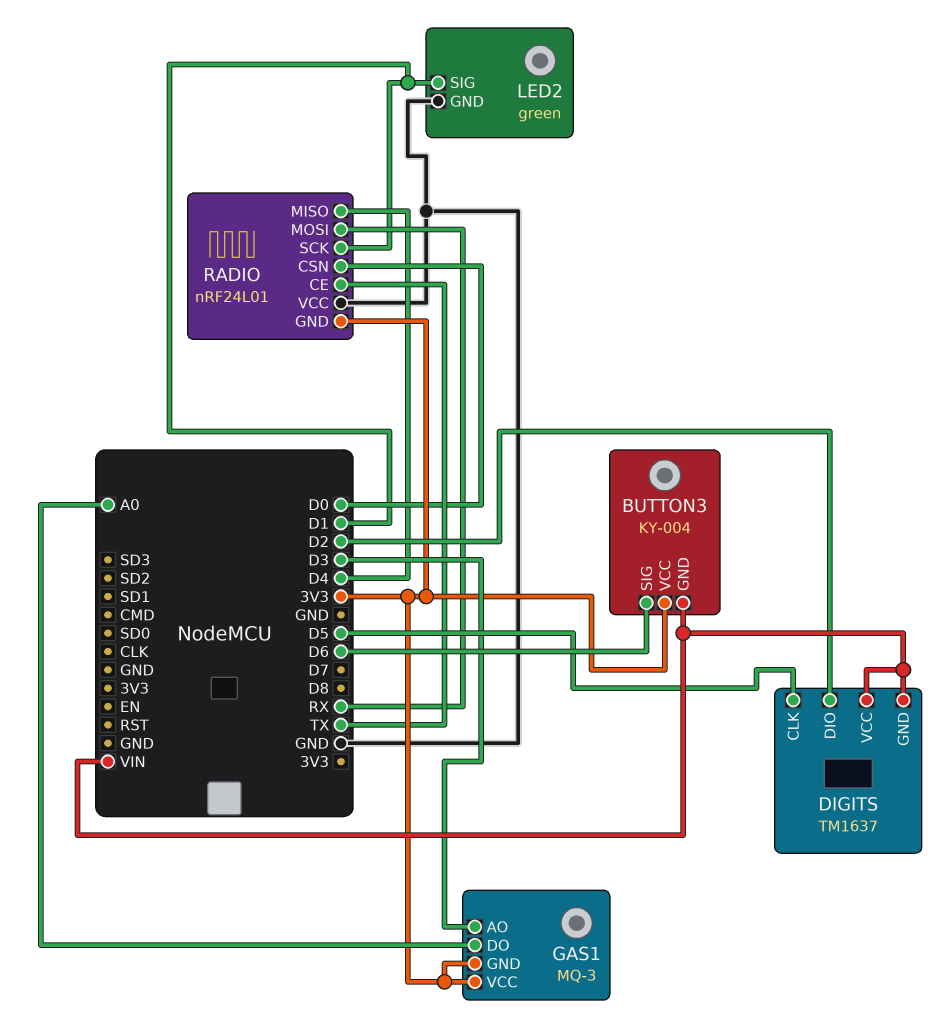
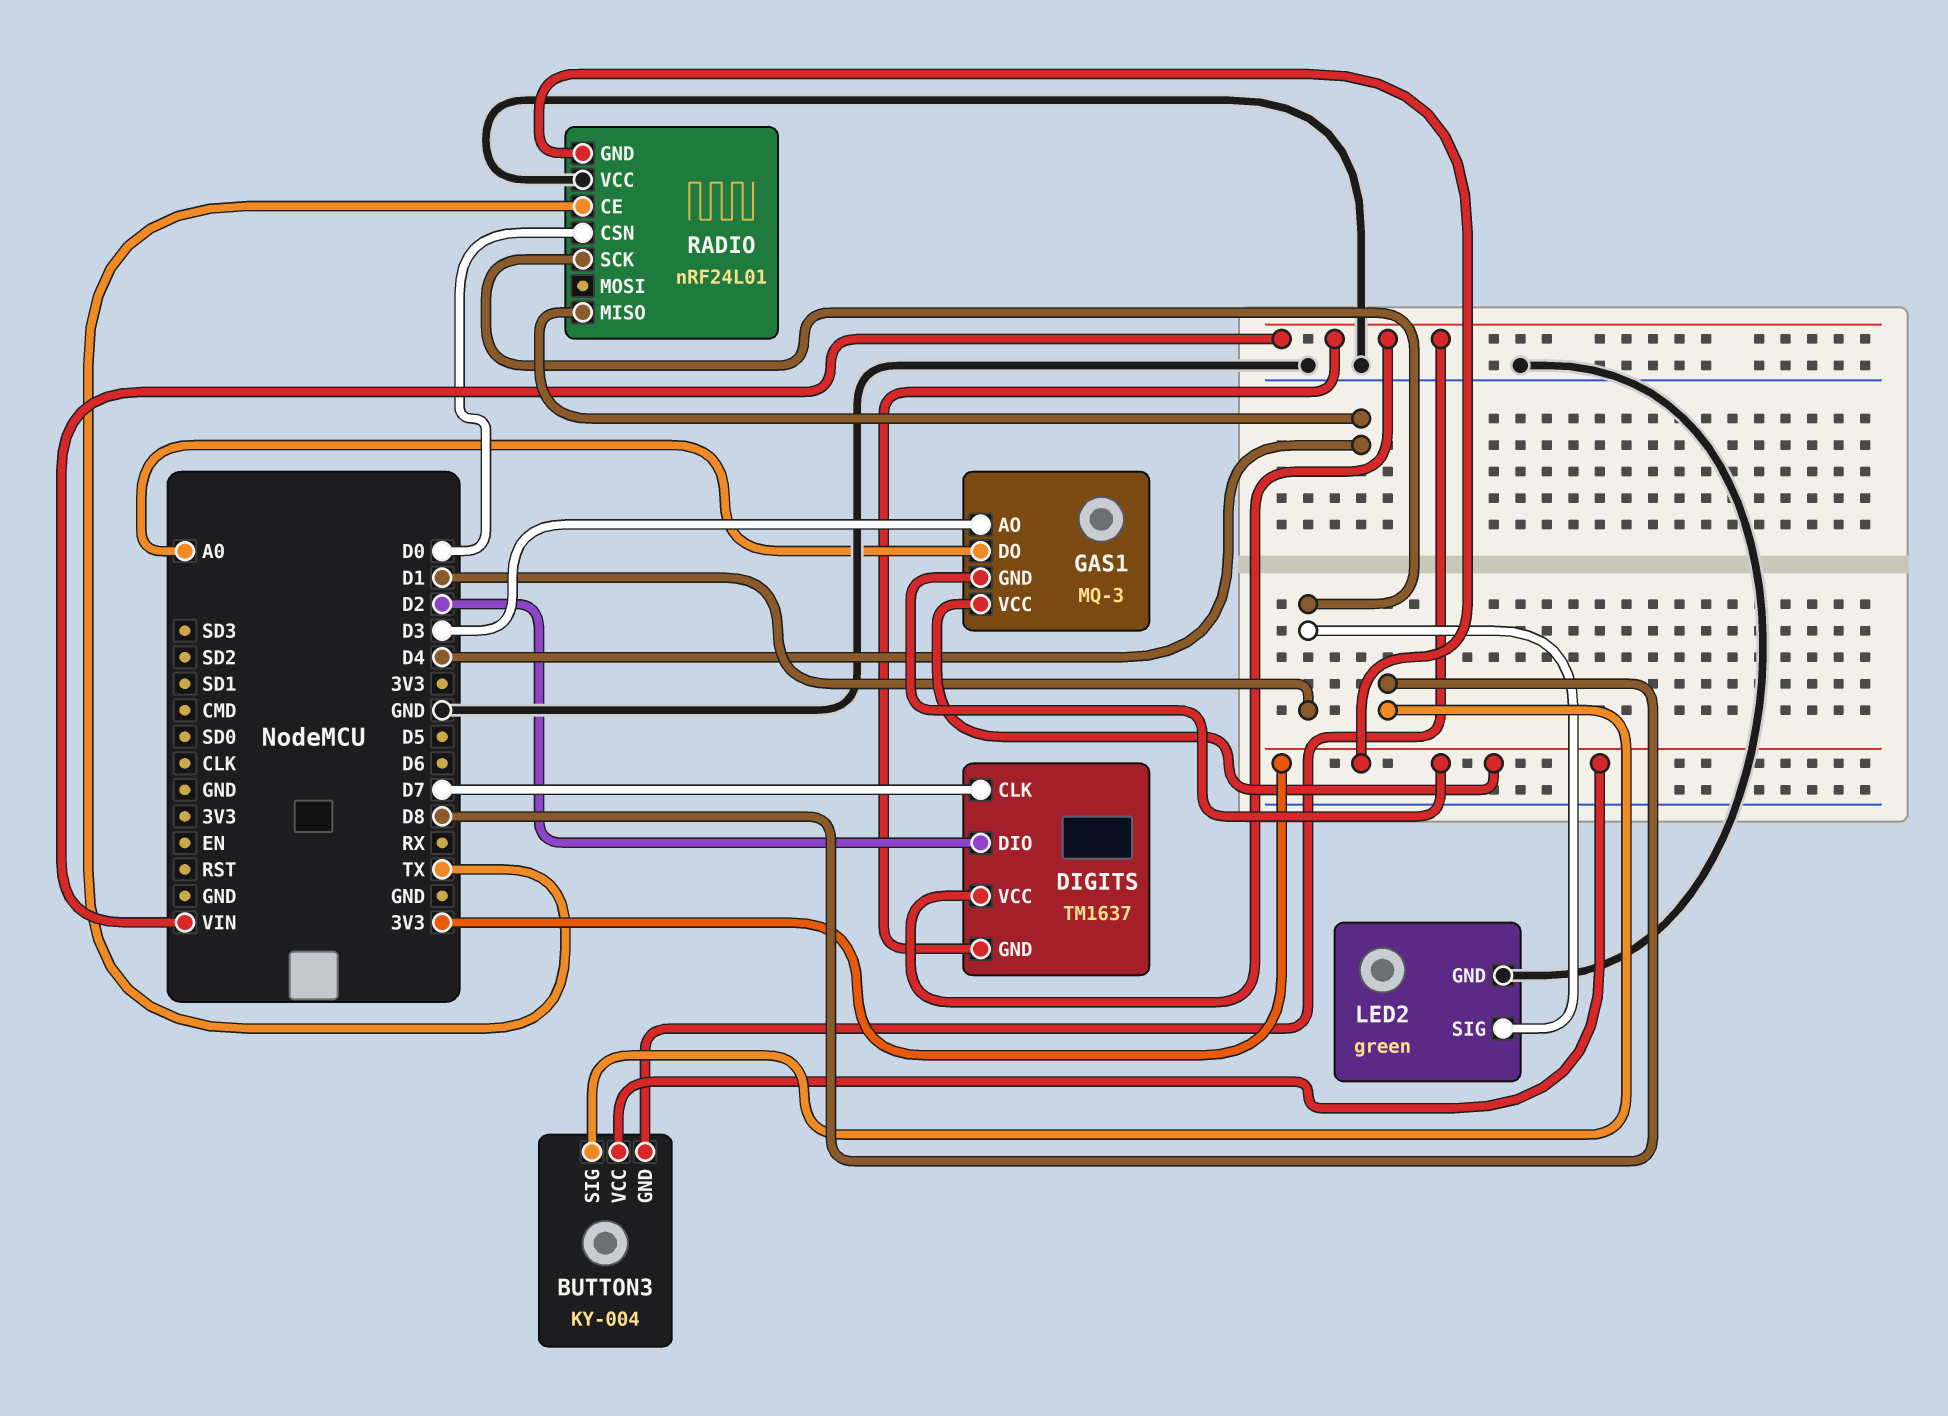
BUTTON3 pin SIG: D6 -> D8
DIGITS pin CLK: D5 -> D7
RADIO pin MOSI: RX -> none

